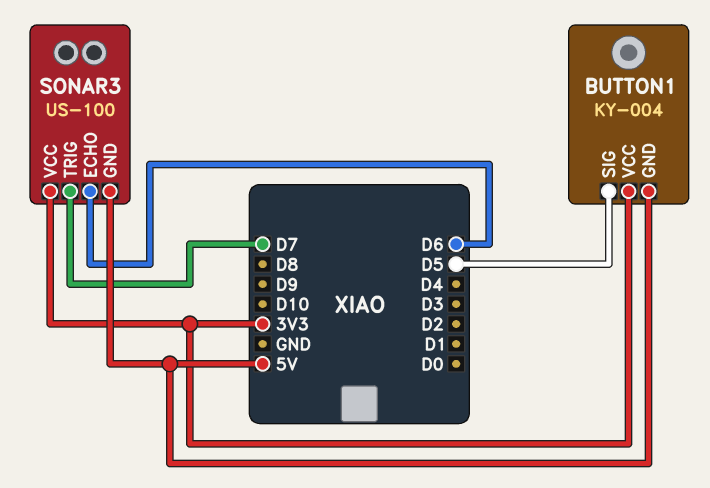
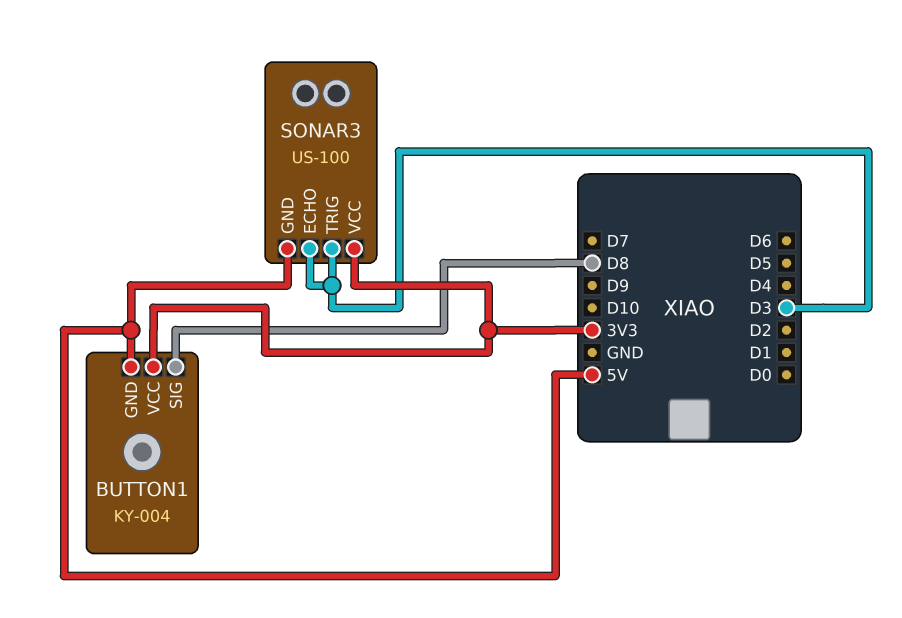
BUTTON1 pin SIG: D5 -> D8
SONAR3 pin ECHO: D6 -> D3
SONAR3 pin TRIG: D7 -> D3

